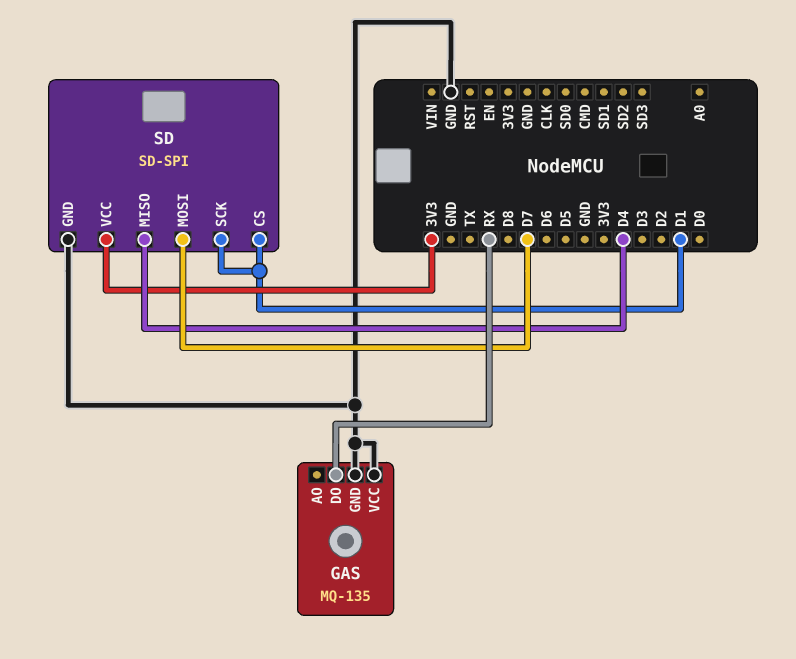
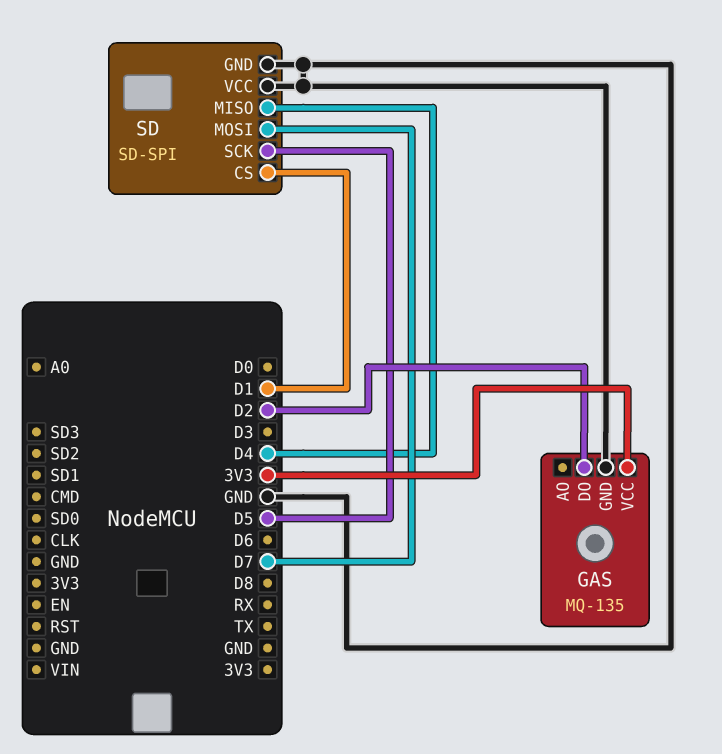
GAS pin DO: RX -> D2
GAS pin VCC: GND -> 3V3
SD pin SCK: D1 -> D5
SD pin VCC: 3V3 -> GND

